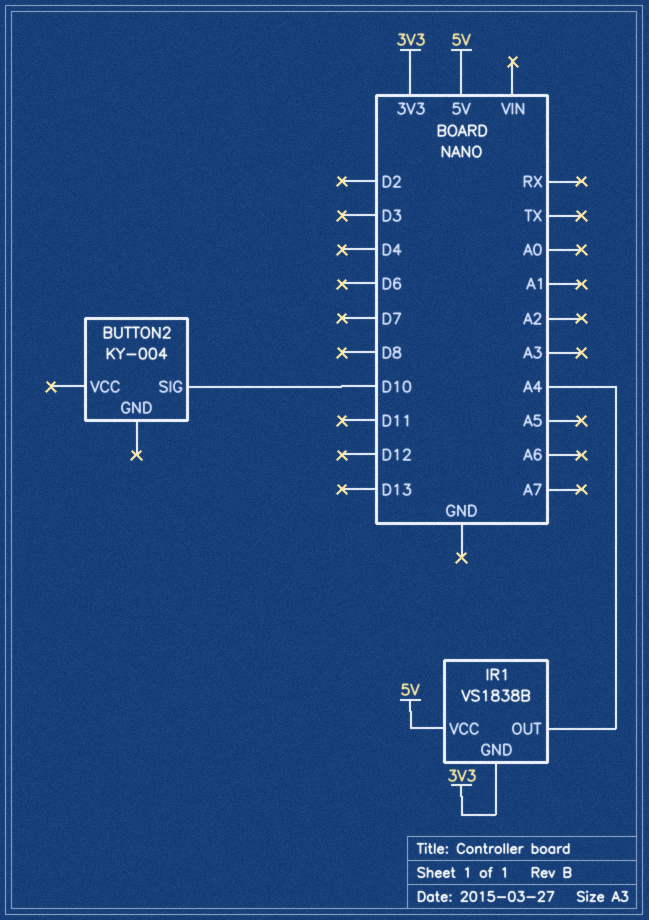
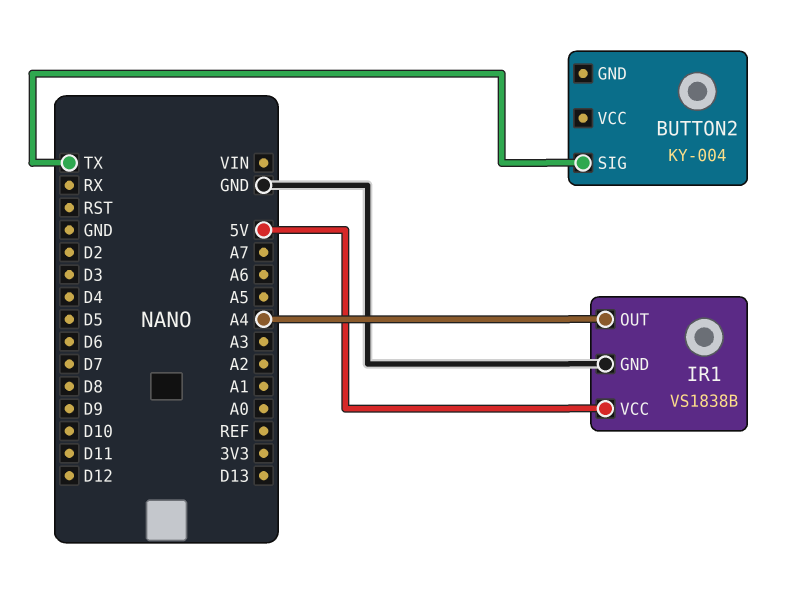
BUTTON2 pin SIG: D10 -> TX
IR1 pin GND: 3V3 -> GND

